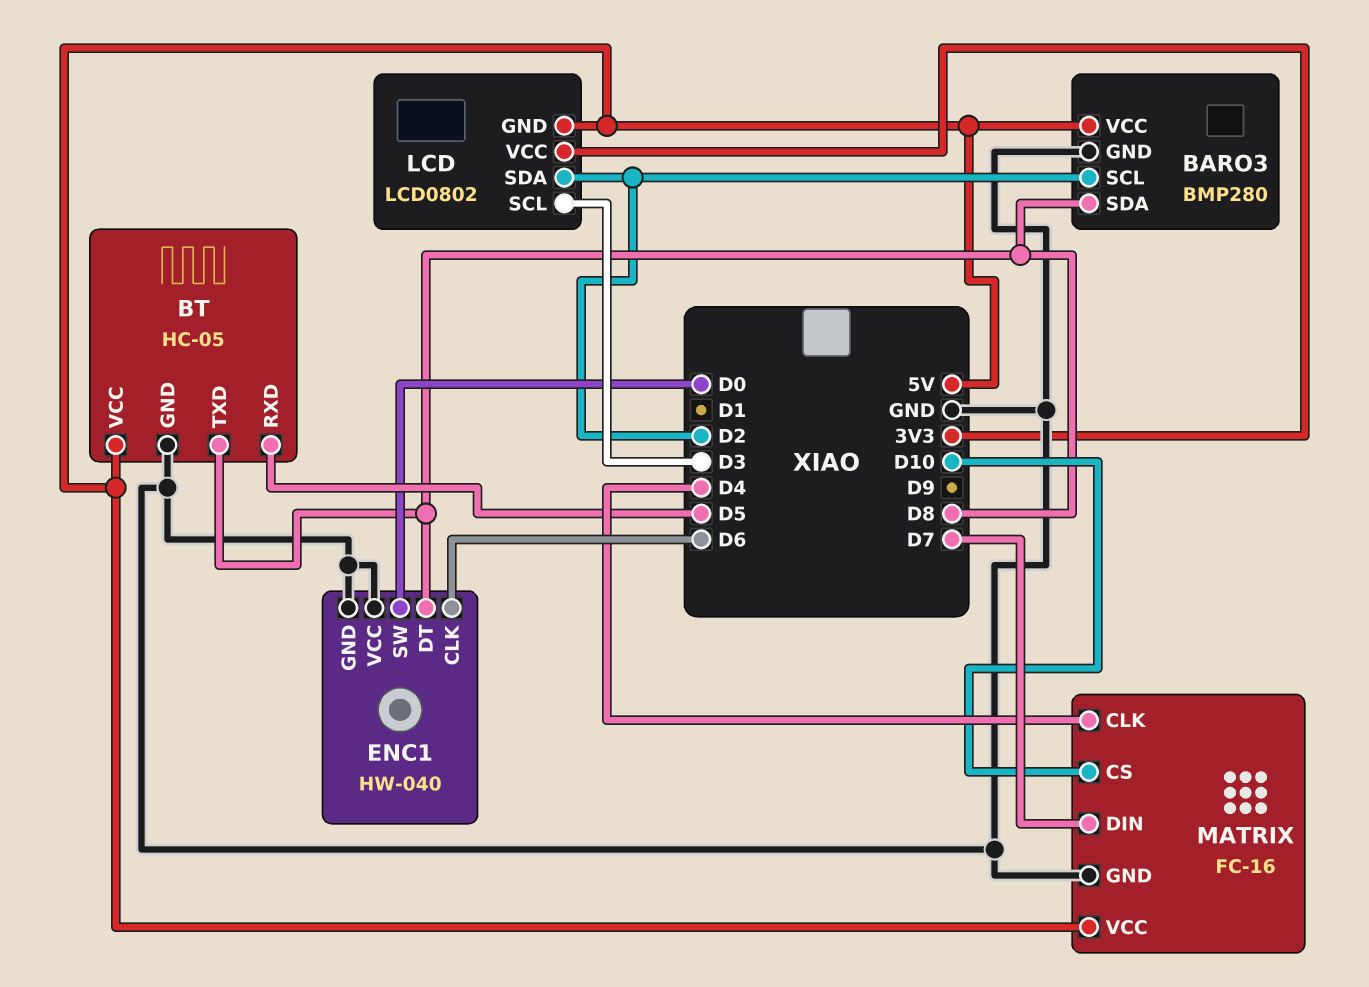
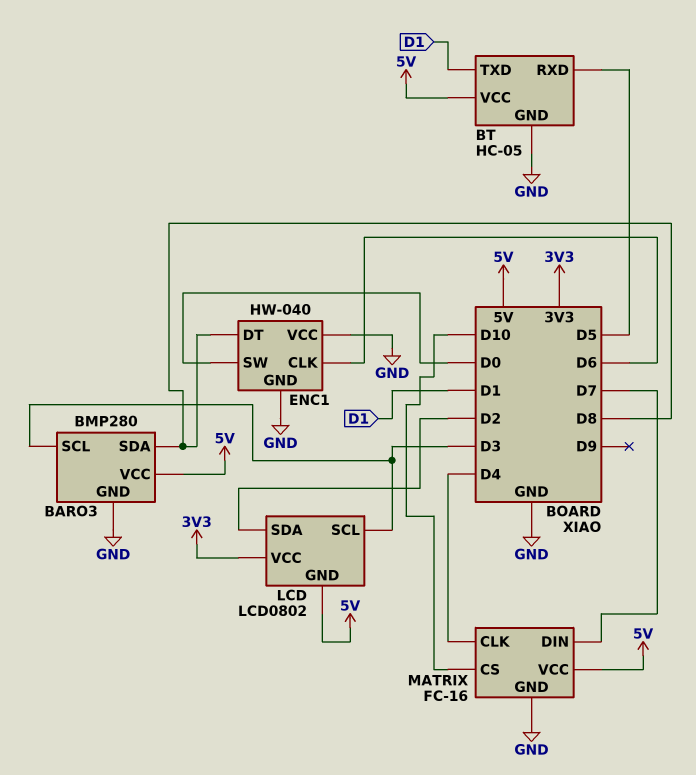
BARO3 pin SCL: D2 -> D3
BT pin TXD: D8 -> D1

